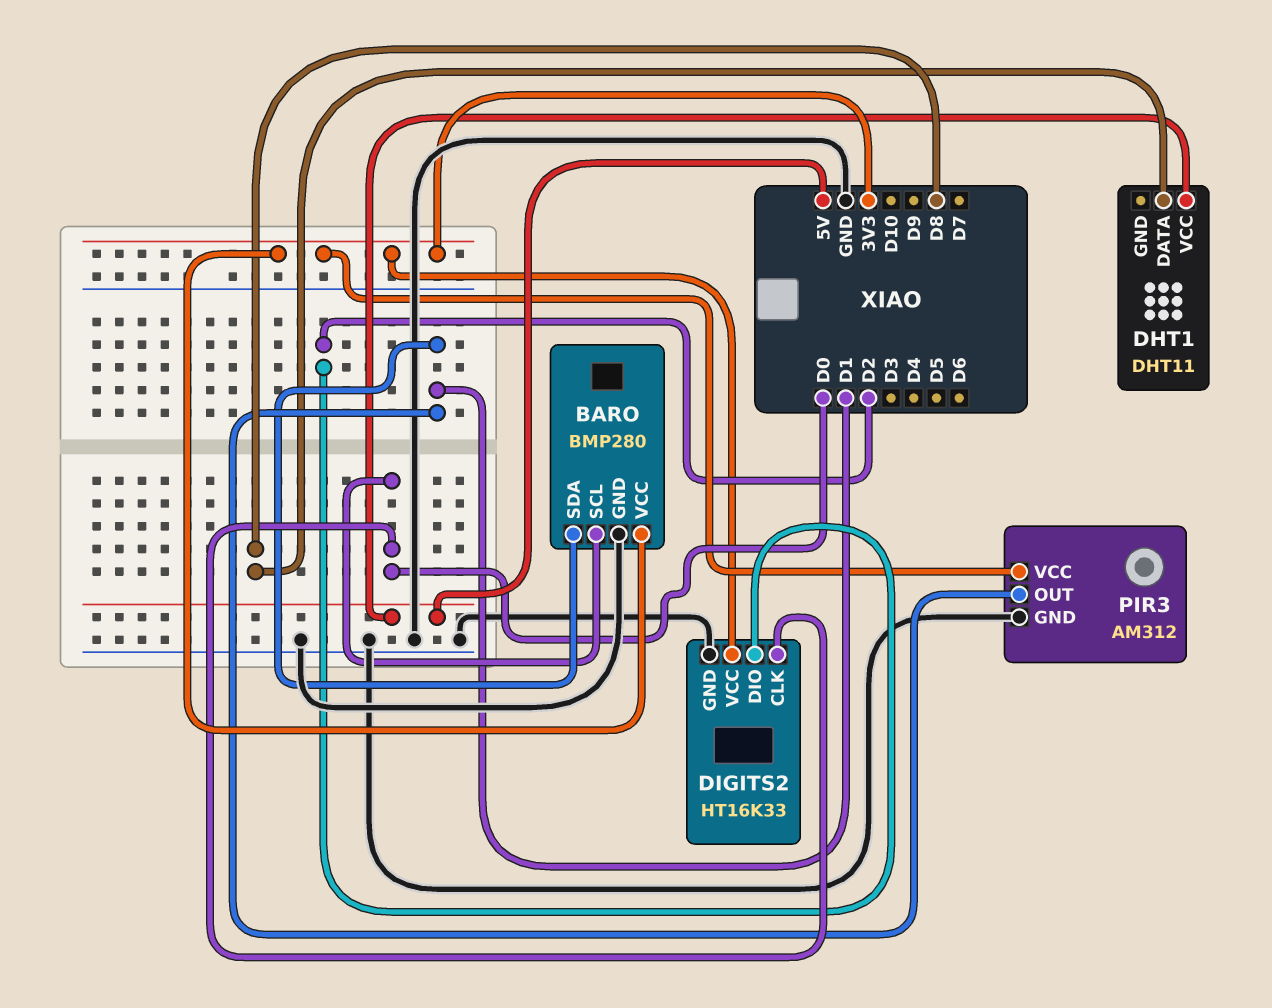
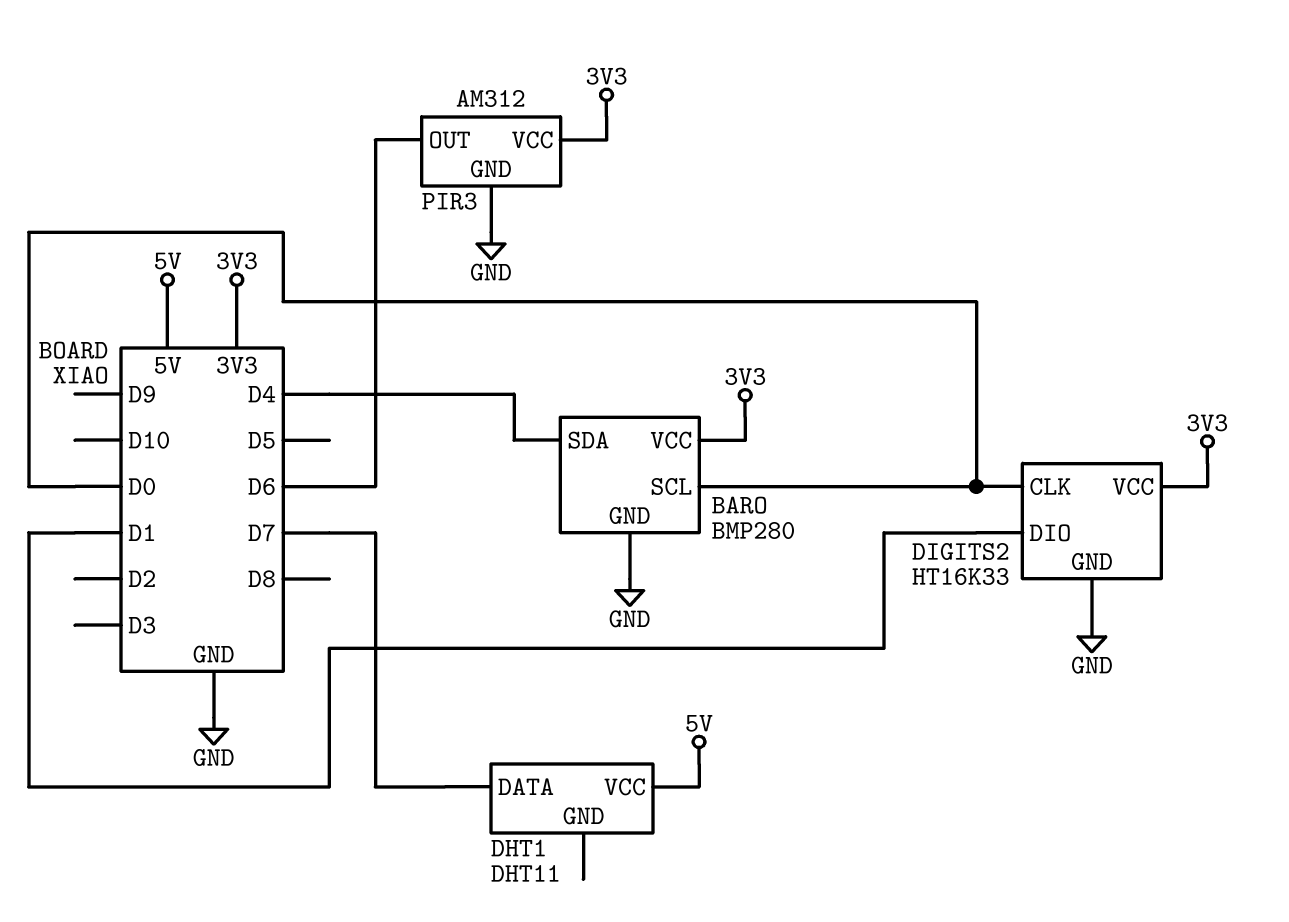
BARO pin SDA: D1 -> D4
DHT1 pin DATA: D8 -> D7
DIGITS2 pin DIO: D2 -> D1
PIR3 pin OUT: D1 -> D6

